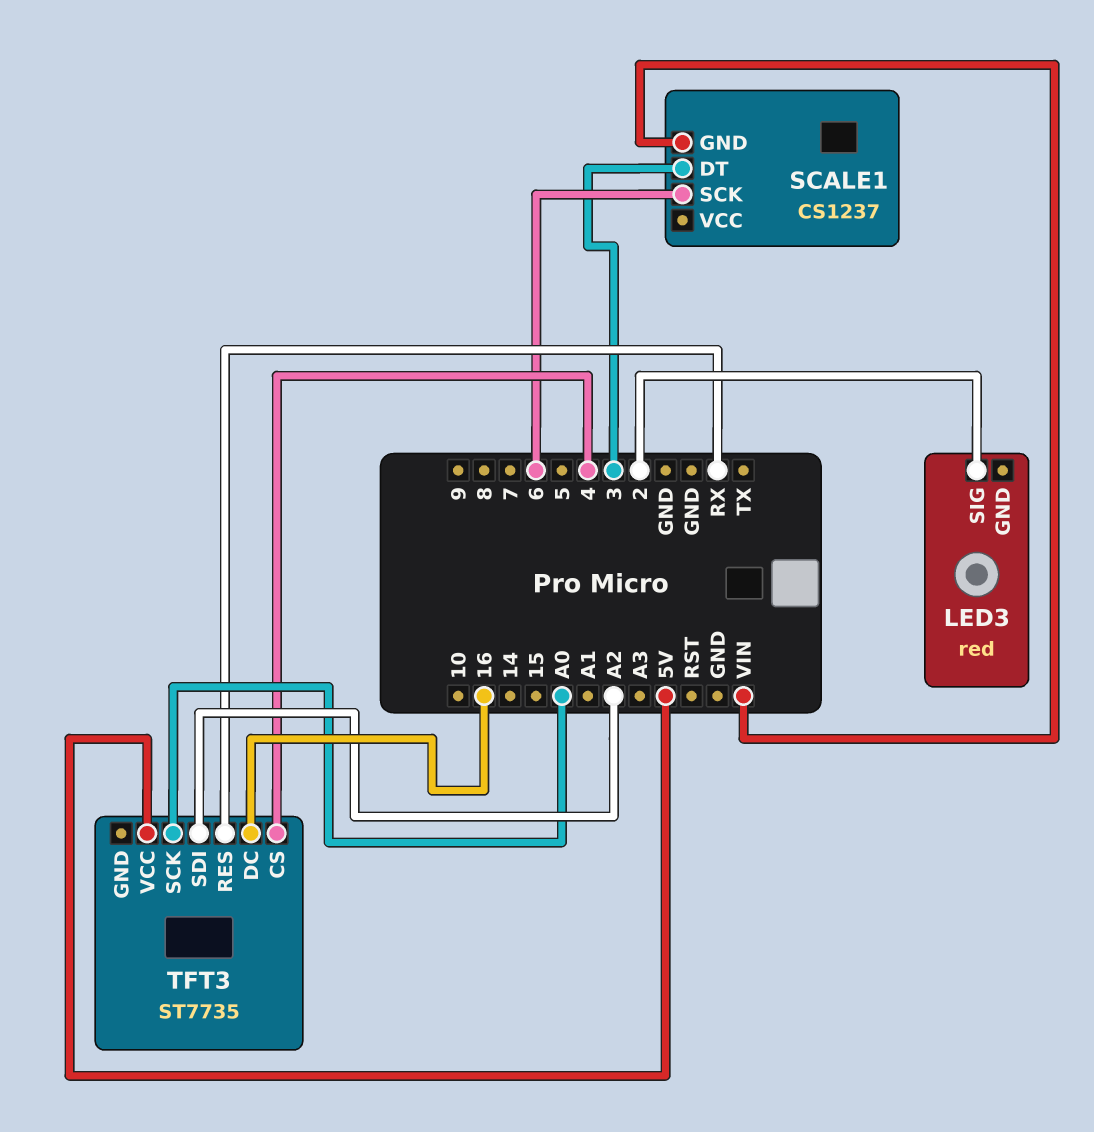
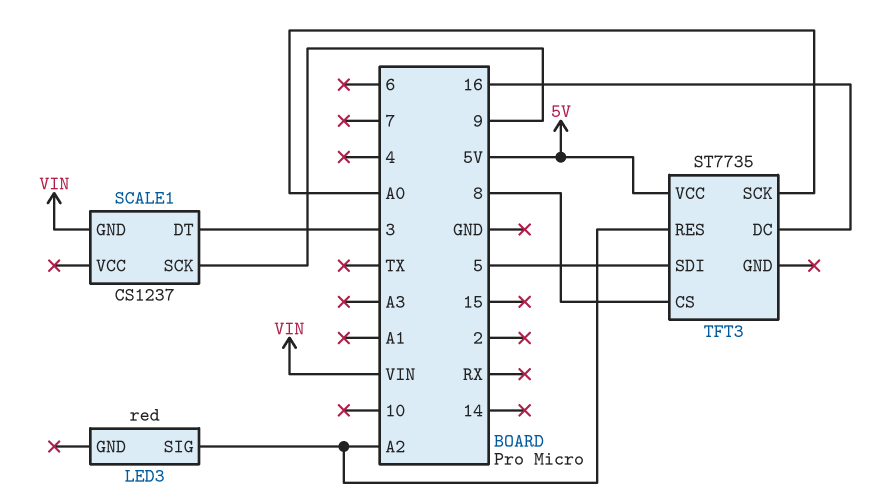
LED3 pin SIG: 2 -> A2
SCALE1 pin SCK: 6 -> 9
TFT3 pin CS: 4 -> 8
TFT3 pin RES: RX -> A2
TFT3 pin SDI: A2 -> 5

